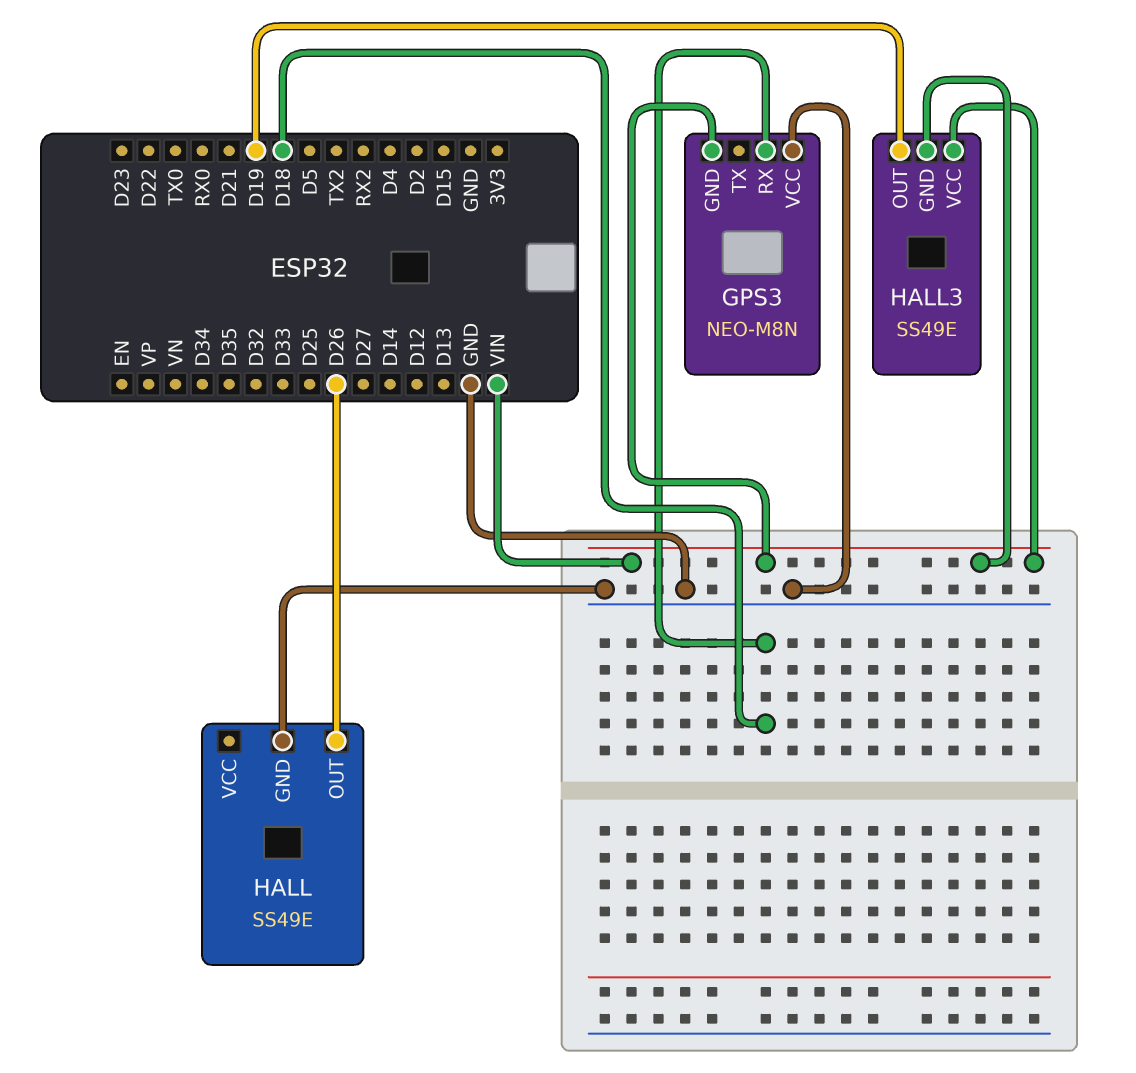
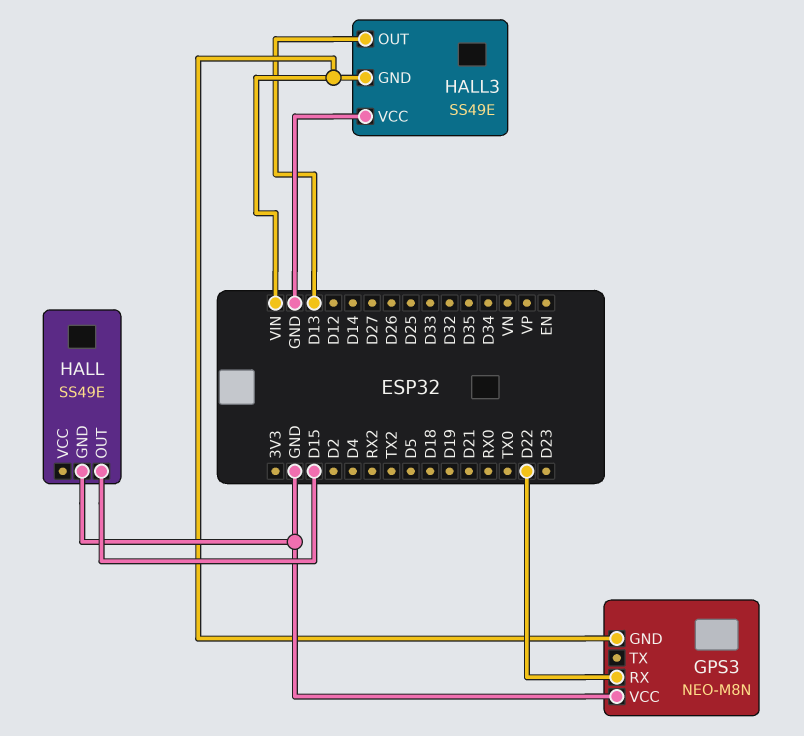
GPS3 pin RX: D18 -> D22
HALL pin OUT: D26 -> D15
HALL3 pin OUT: D19 -> D13
HALL3 pin VCC: VIN -> GND

